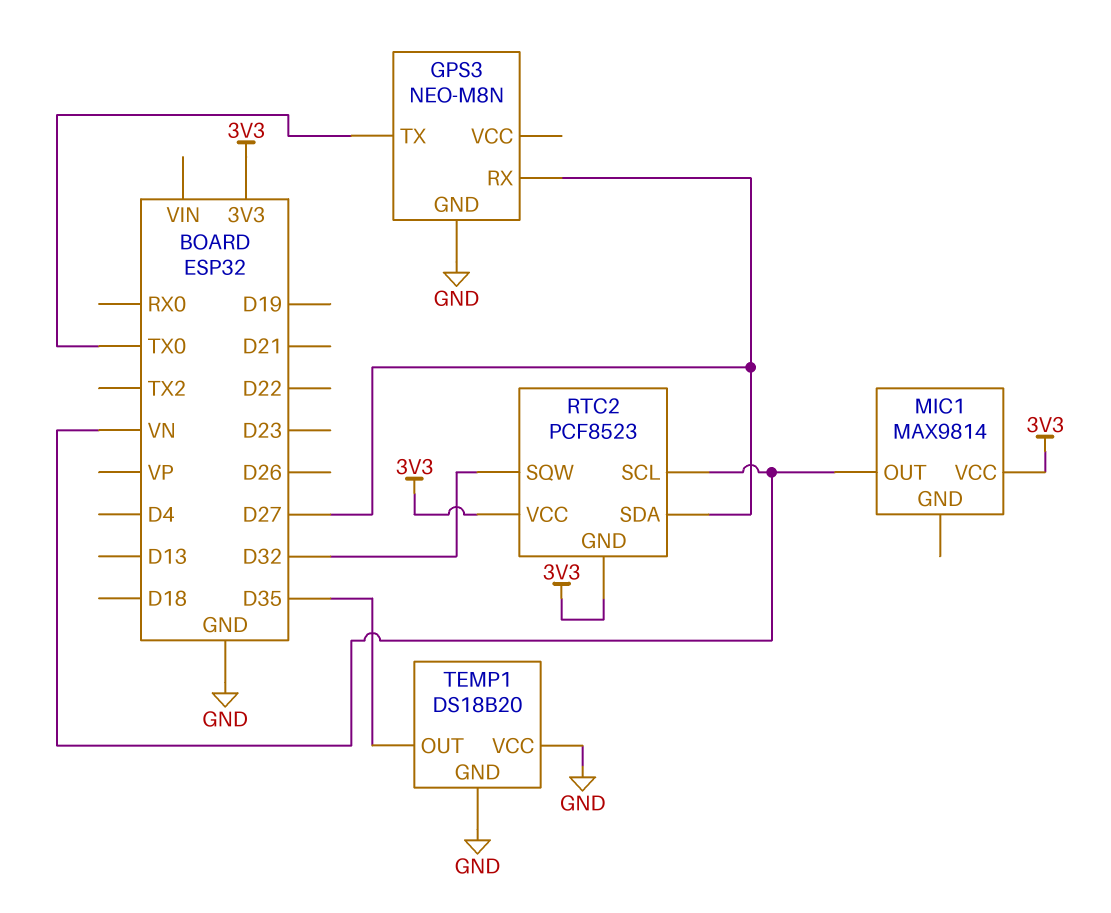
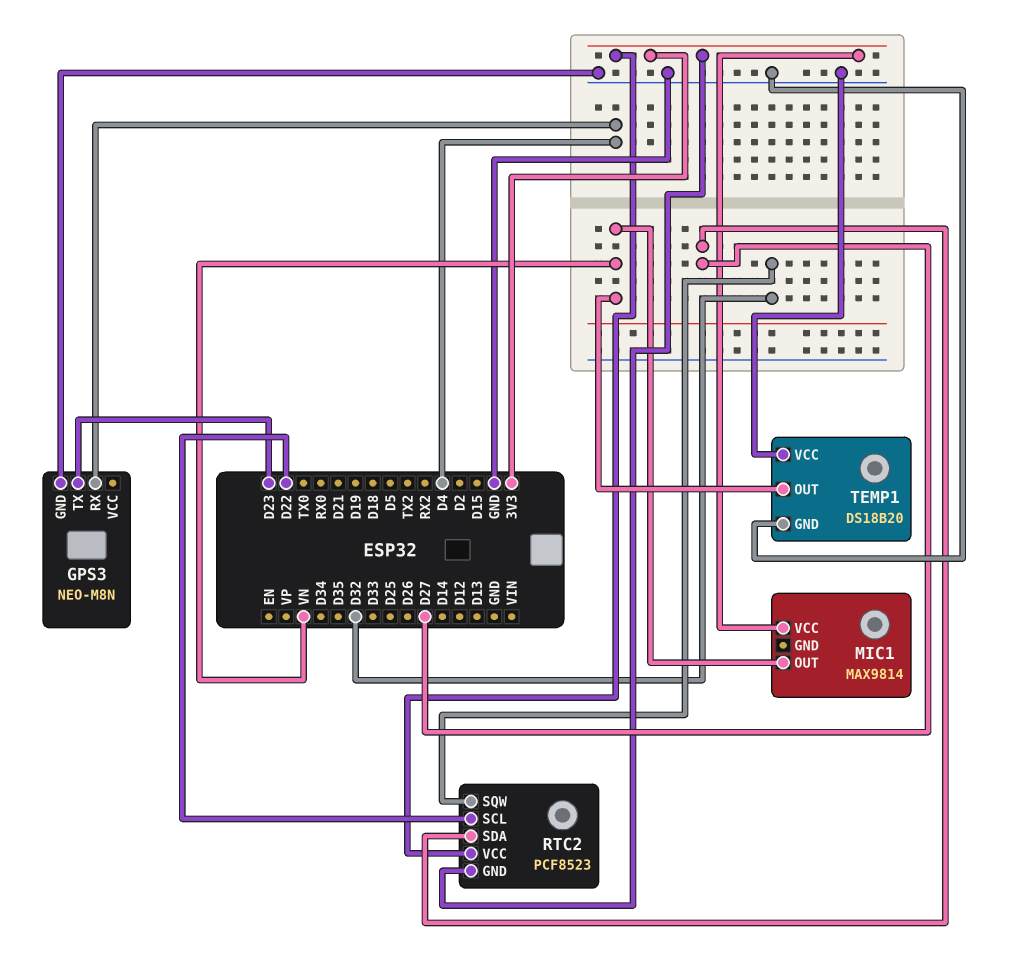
GPS3 pin RX: D27 -> D4
GPS3 pin TX: TX0 -> D23
RTC2 pin SCL: VN -> D22
TEMP1 pin OUT: D35 -> VN

